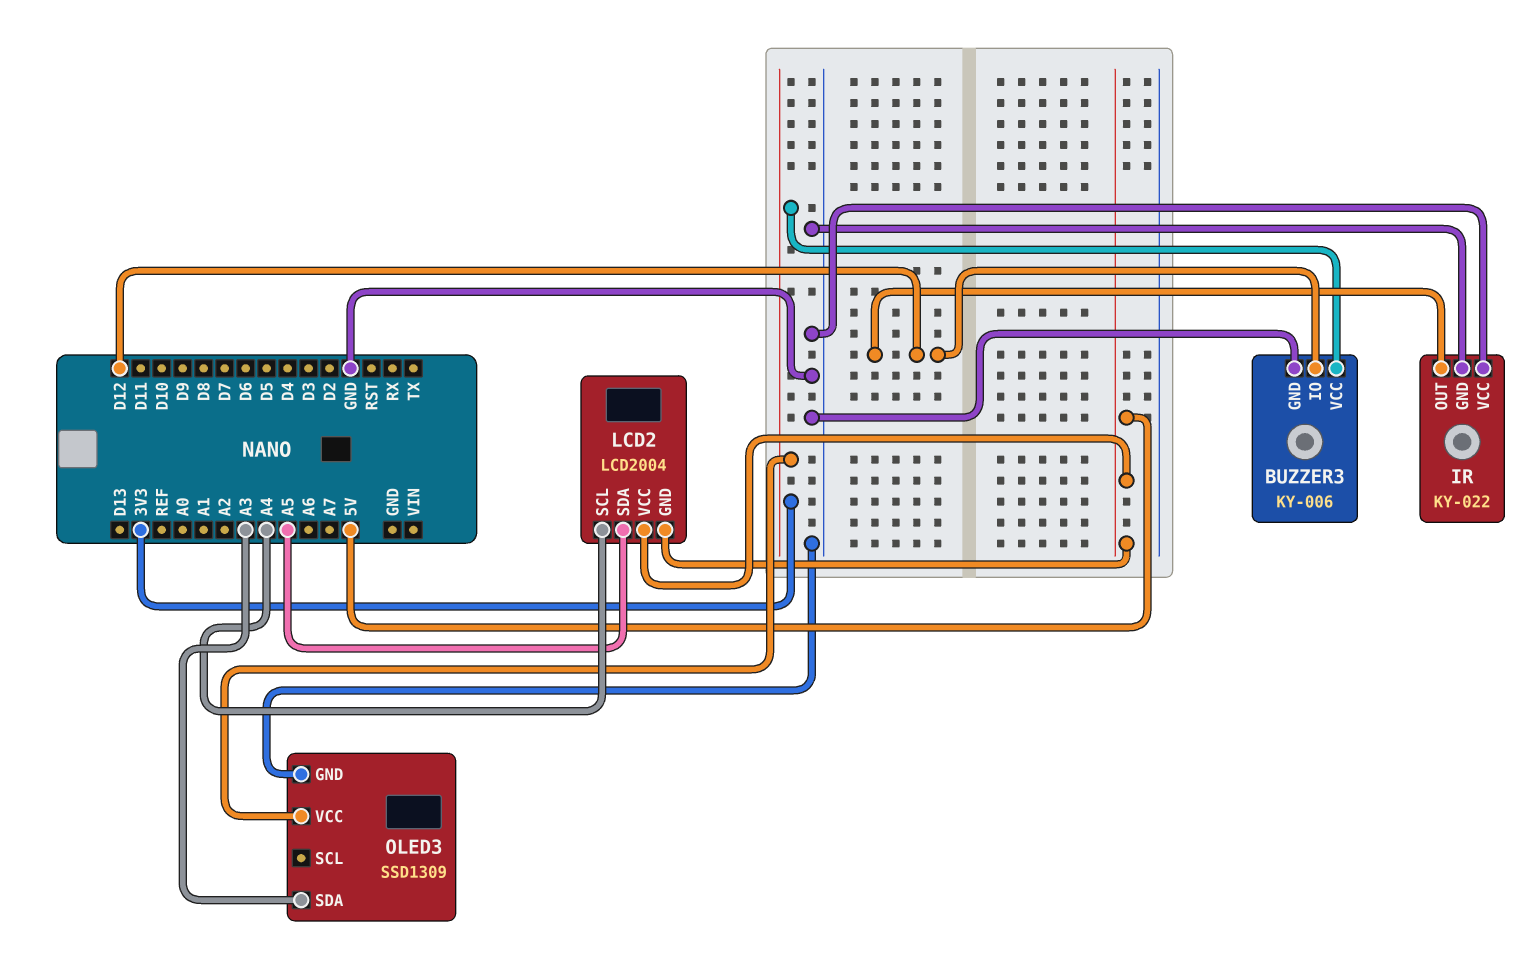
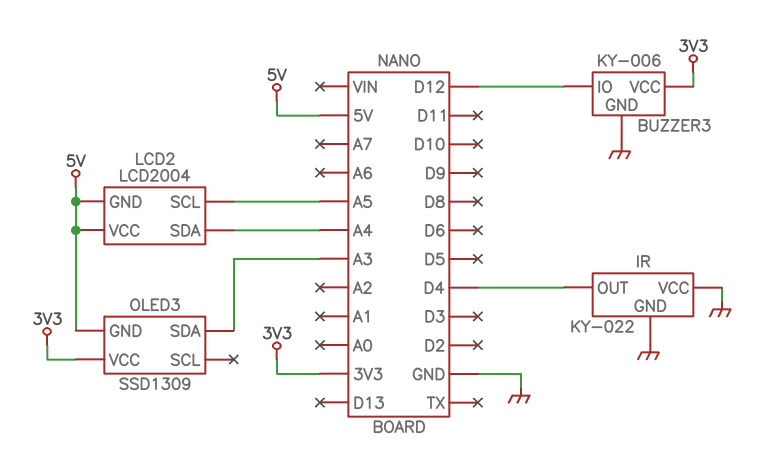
IR pin OUT: D12 -> D4
LCD2 pin SCL: A4 -> A5
LCD2 pin SDA: A5 -> A4
OLED3 pin GND: GND -> 5V

